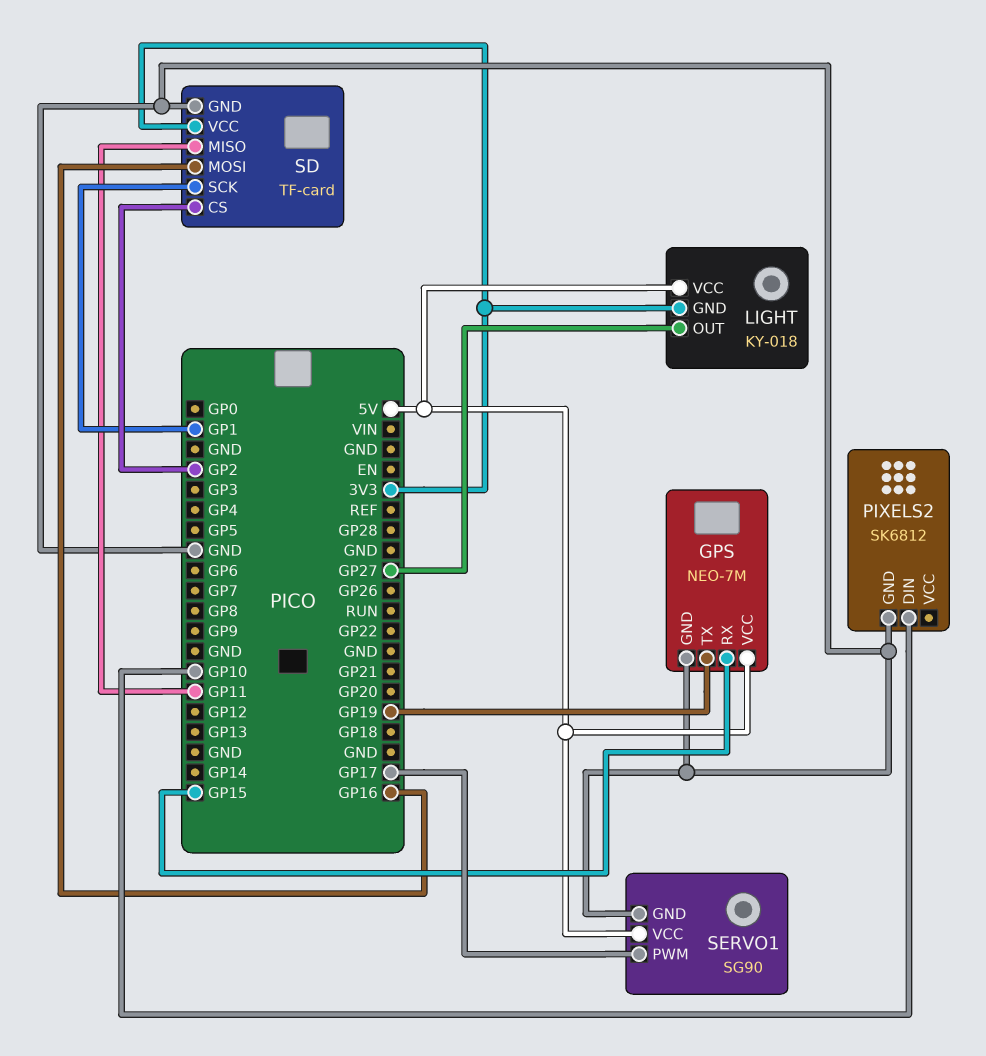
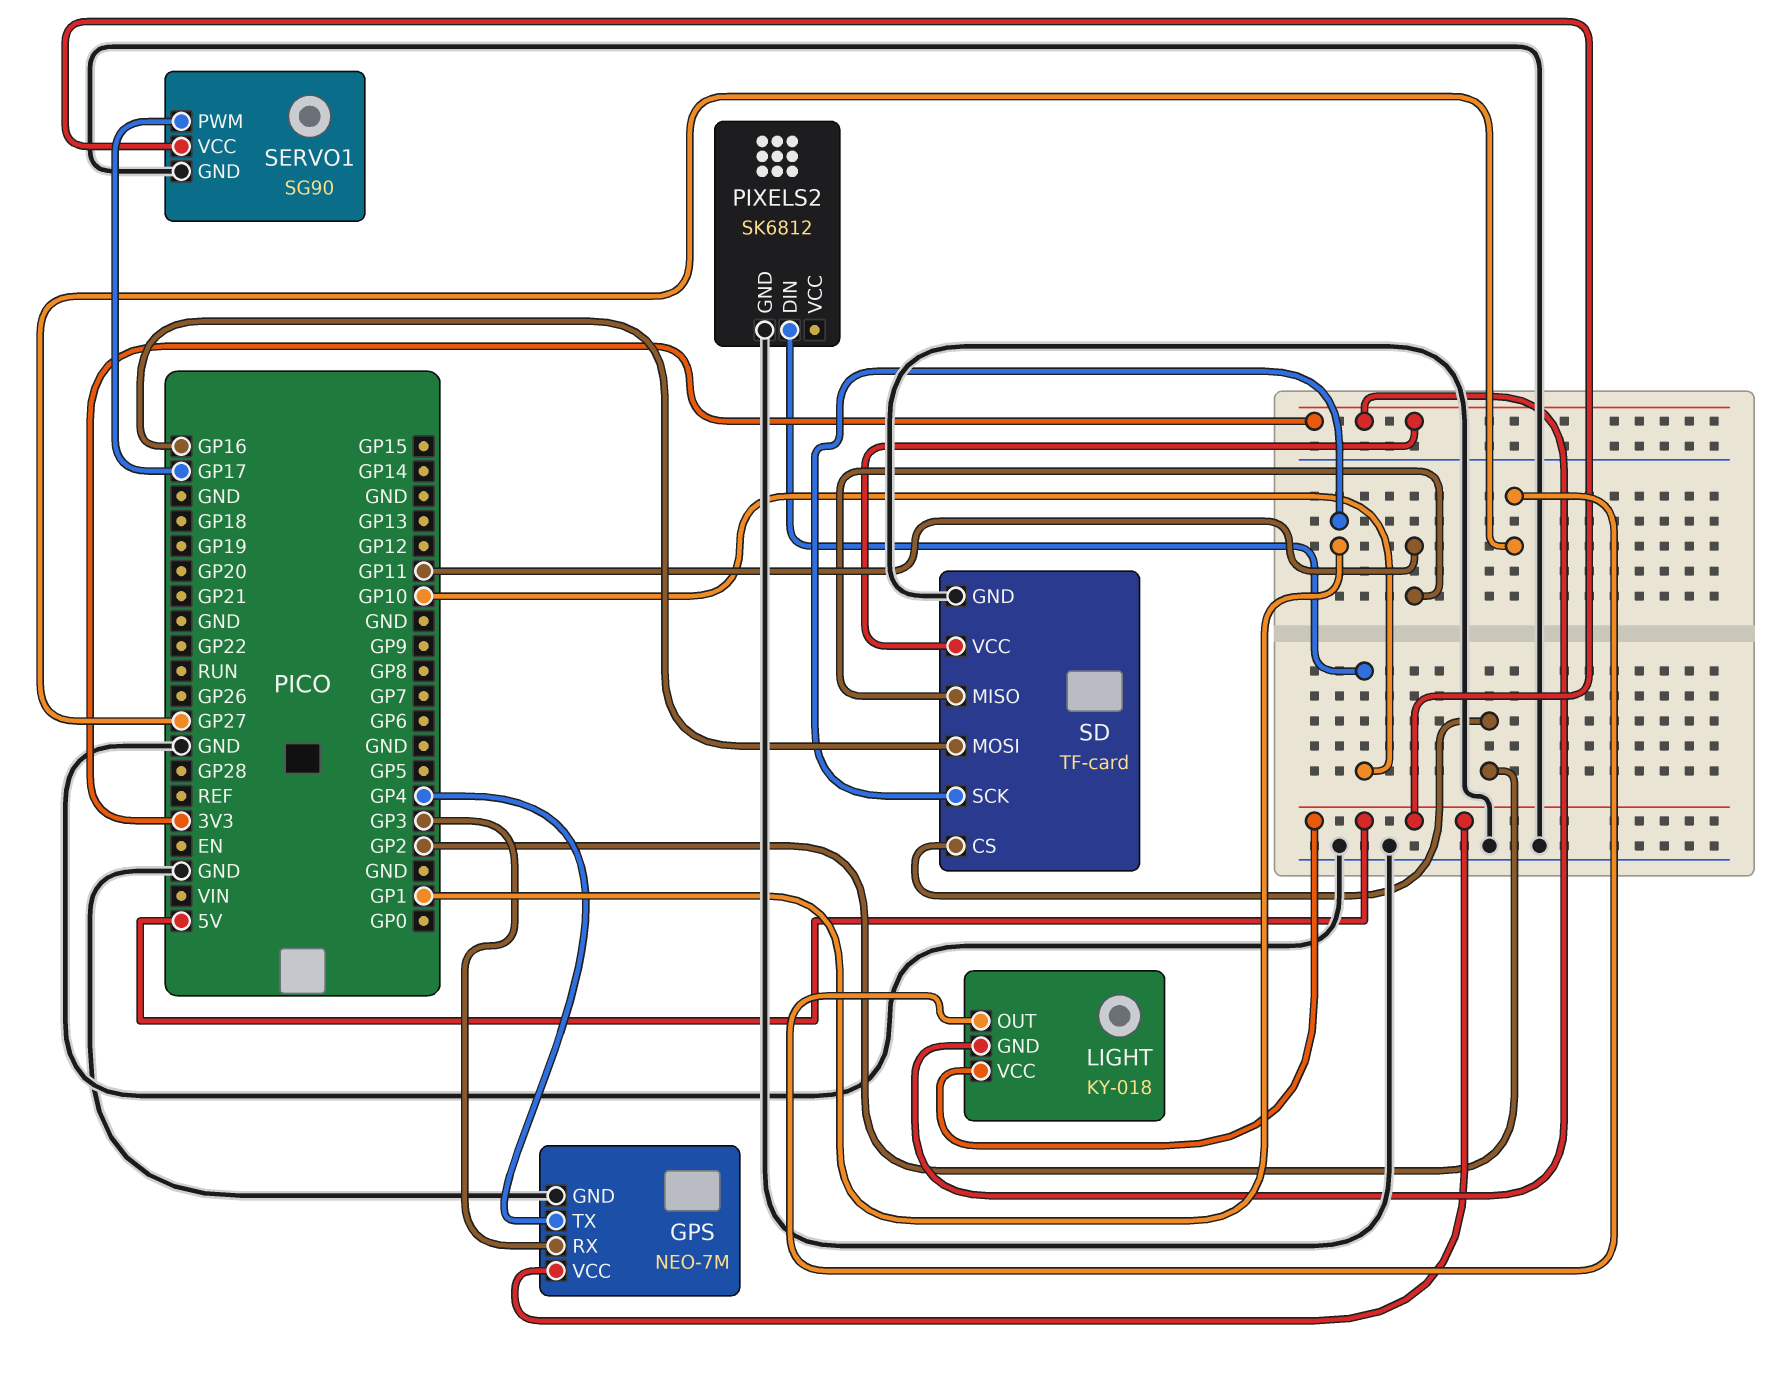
GPS pin RX: GP15 -> GP3
GPS pin TX: GP19 -> GP4

